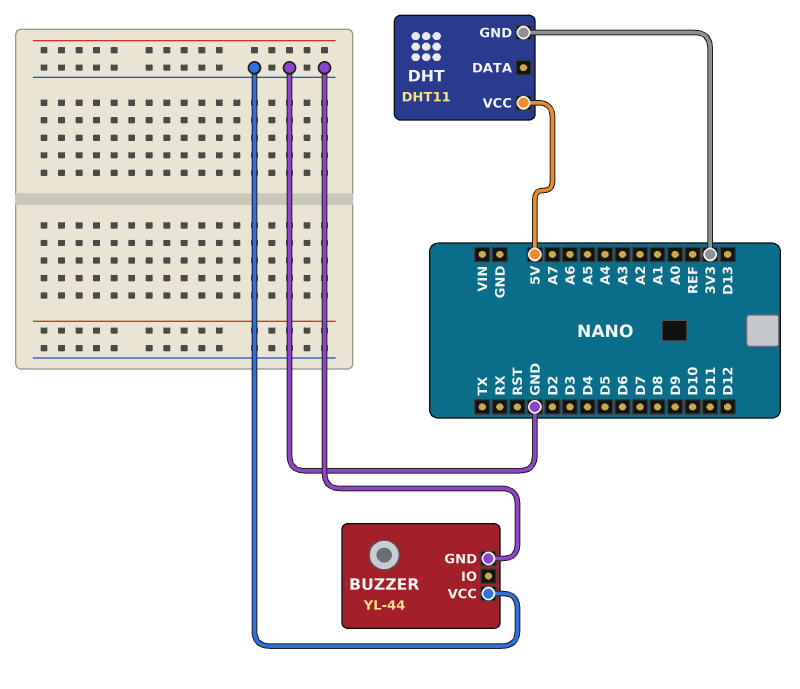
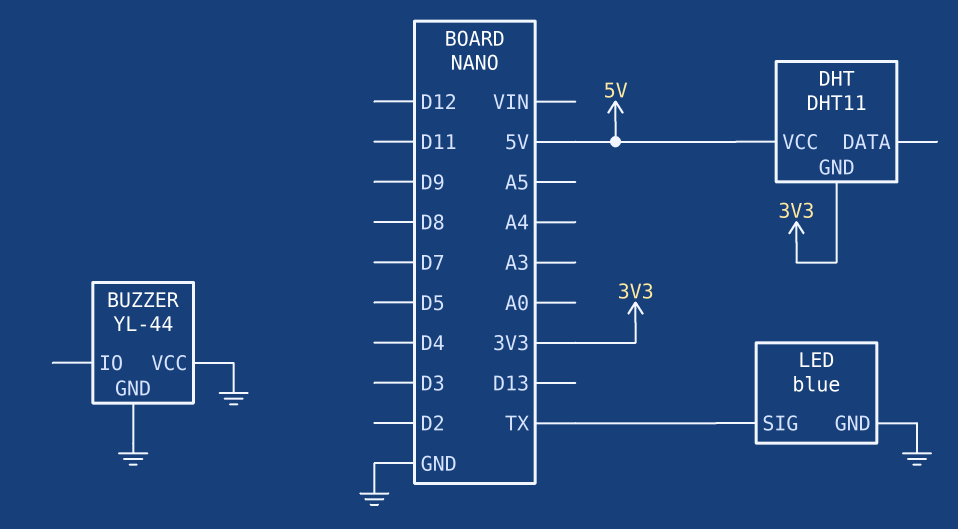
LED: none -> blue
LED pin GND: none -> GND
LED pin SIG: none -> TX

